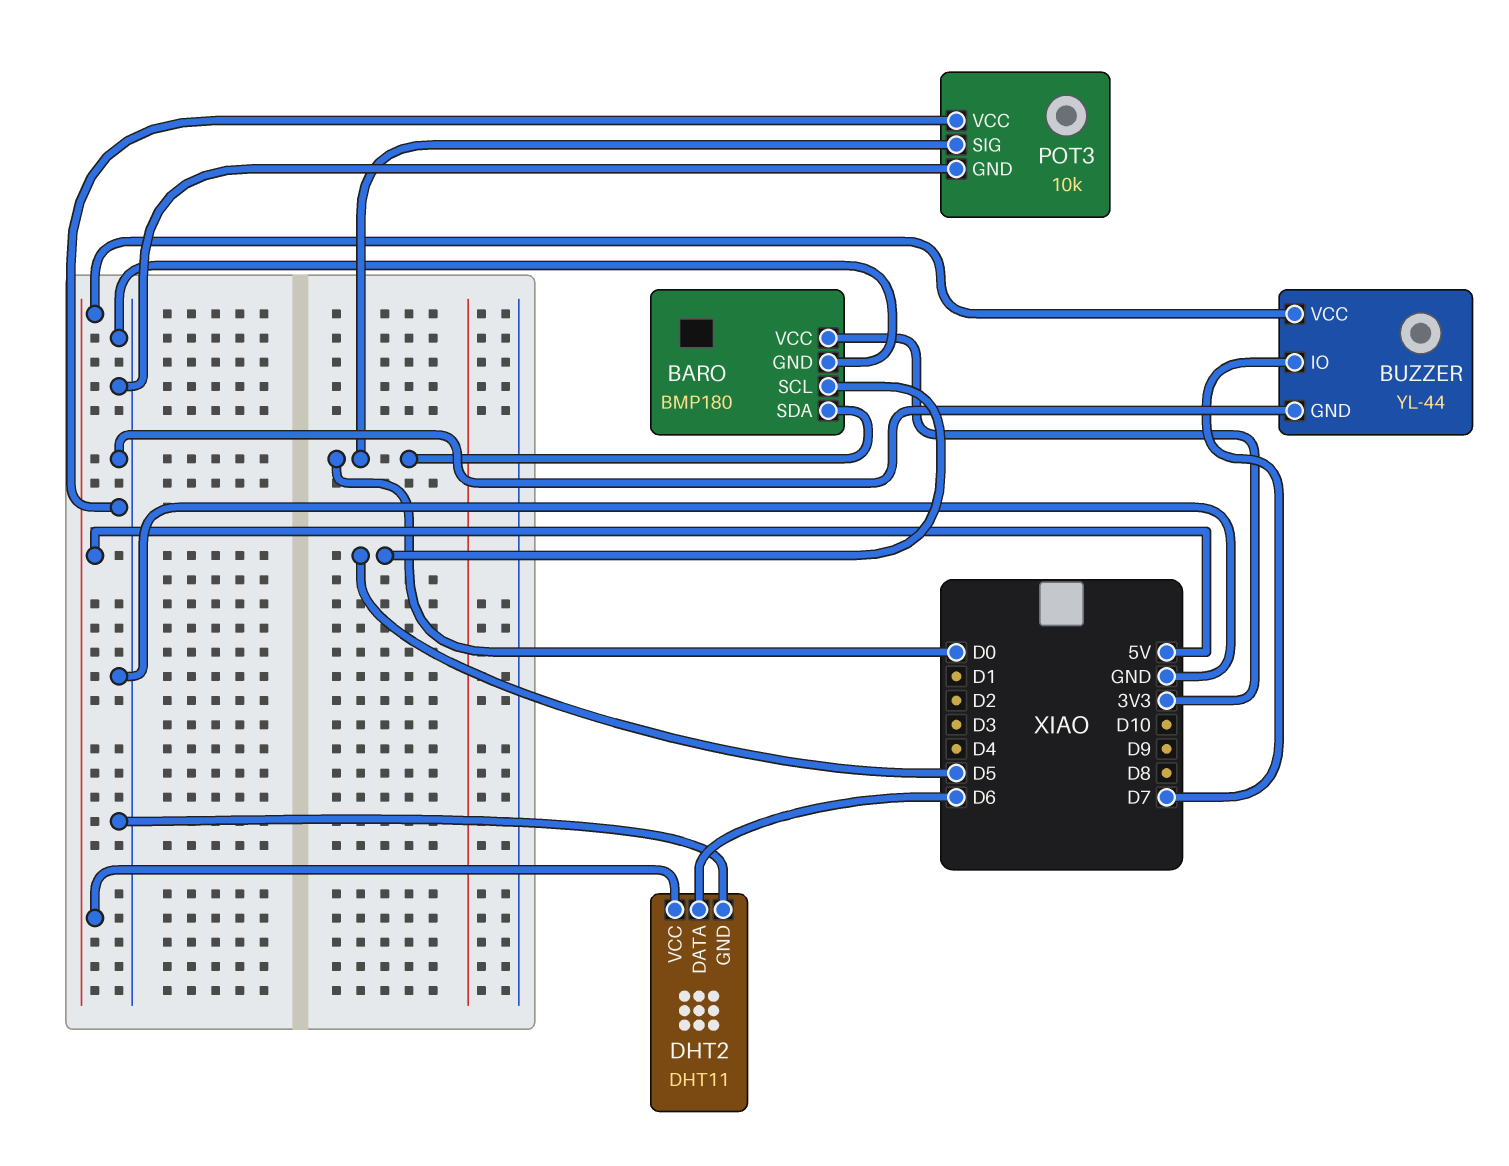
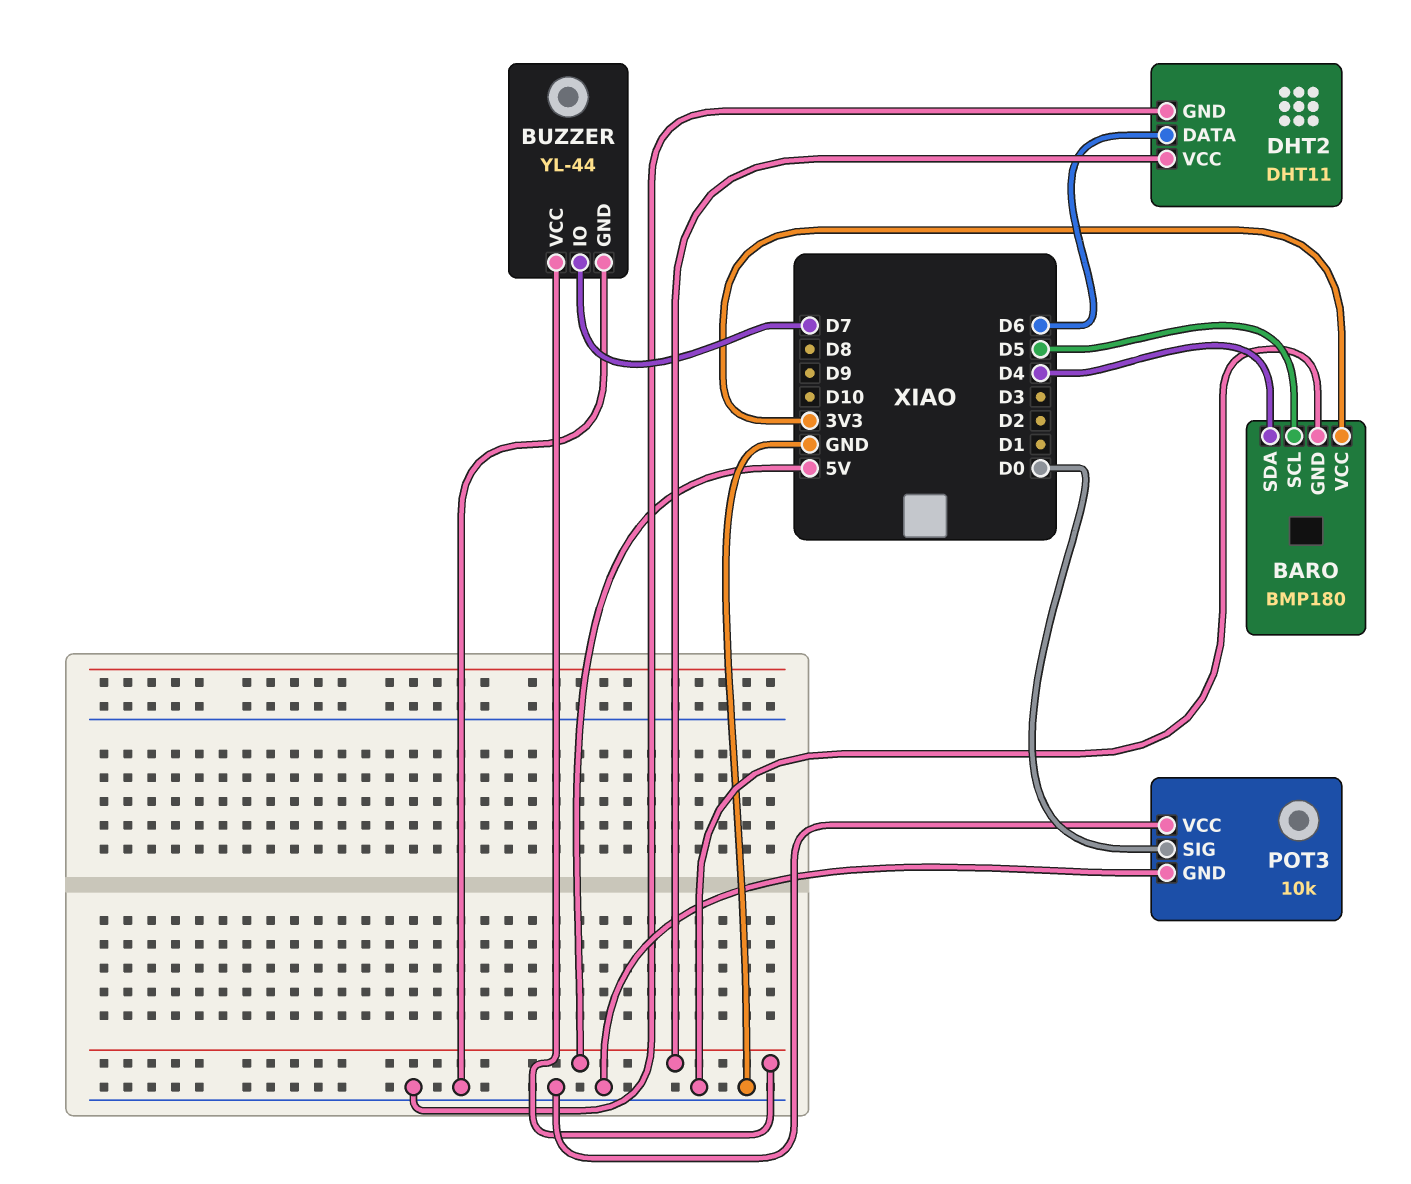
BARO pin SDA: D0 -> D4

